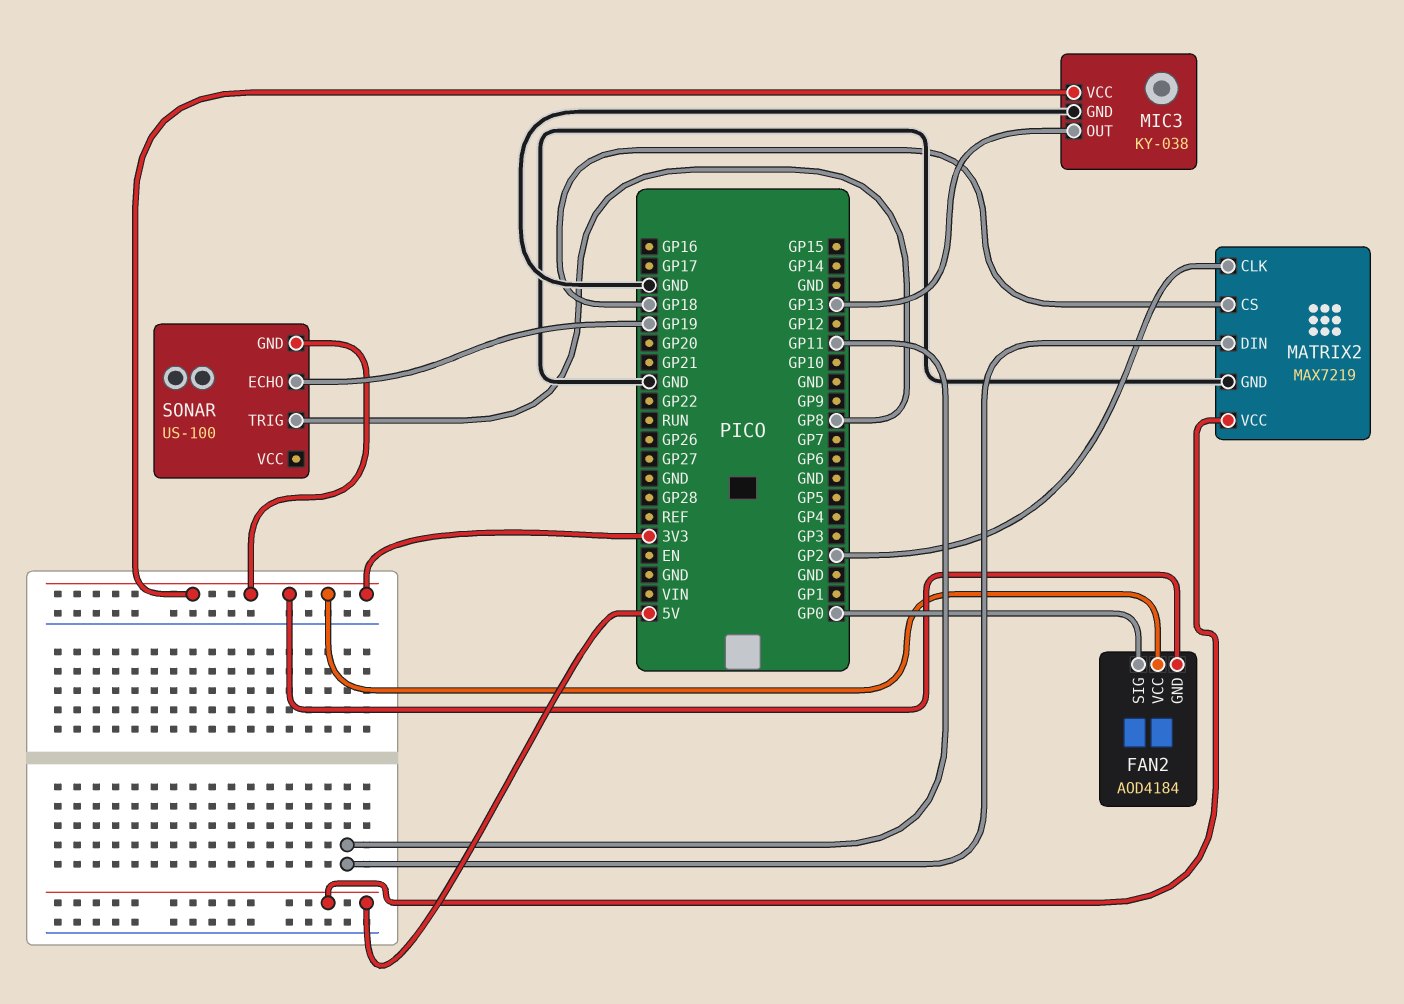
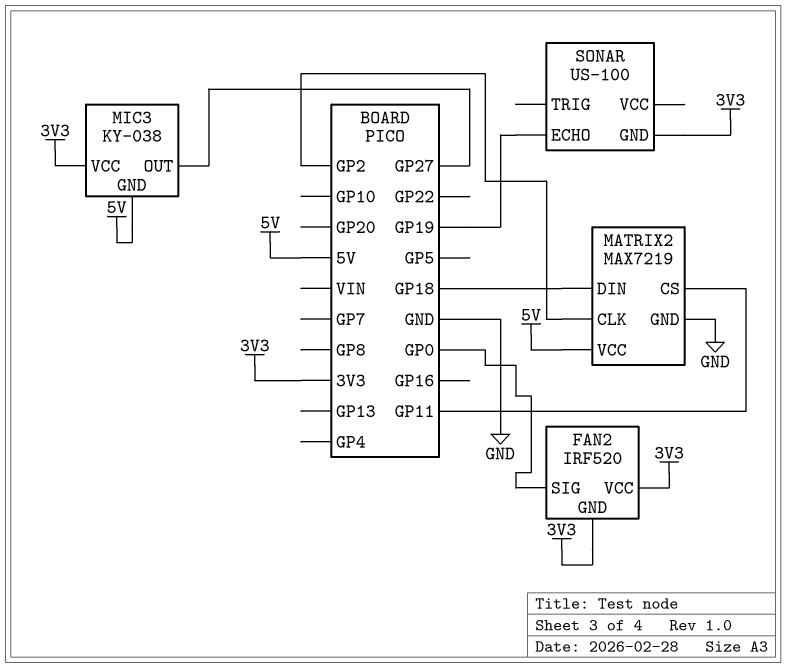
FAN2: AOD4184 -> IRF520
MATRIX2 pin CS: GP18 -> GP11
MATRIX2 pin DIN: GP11 -> GP18
MIC3 pin GND: GND -> 5V
MIC3 pin OUT: GP13 -> GP27
SONAR pin TRIG: GP8 -> none

